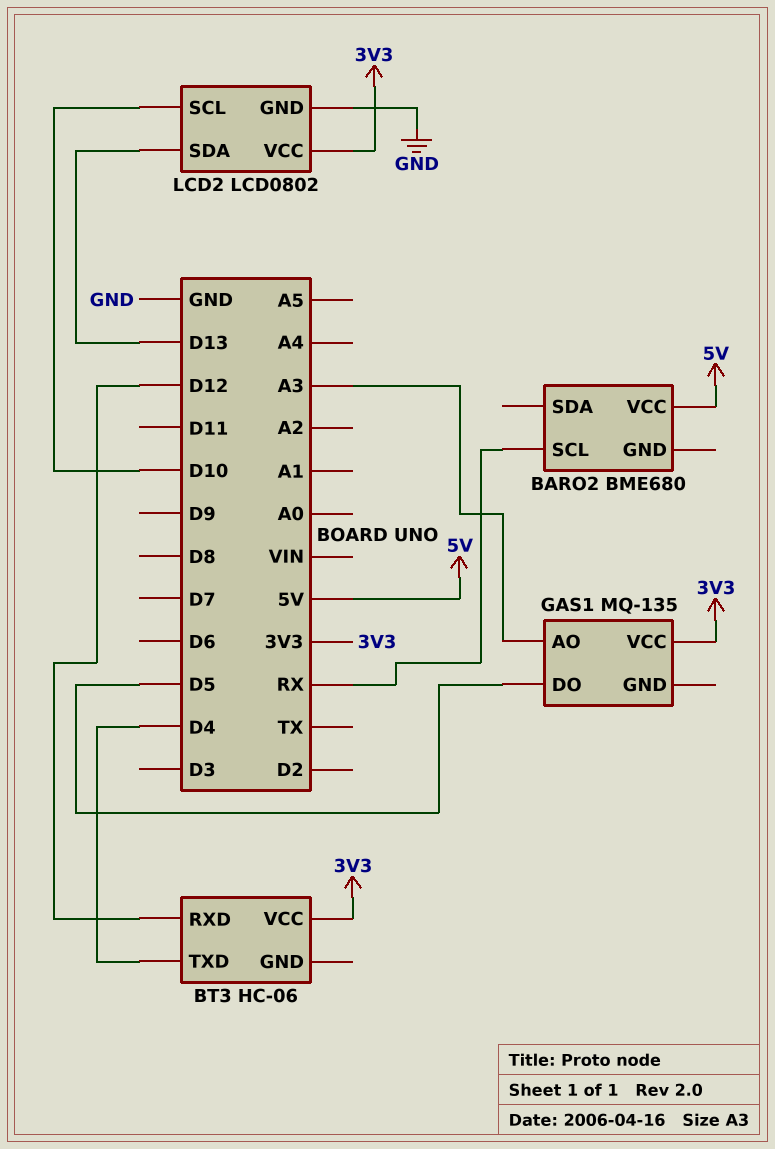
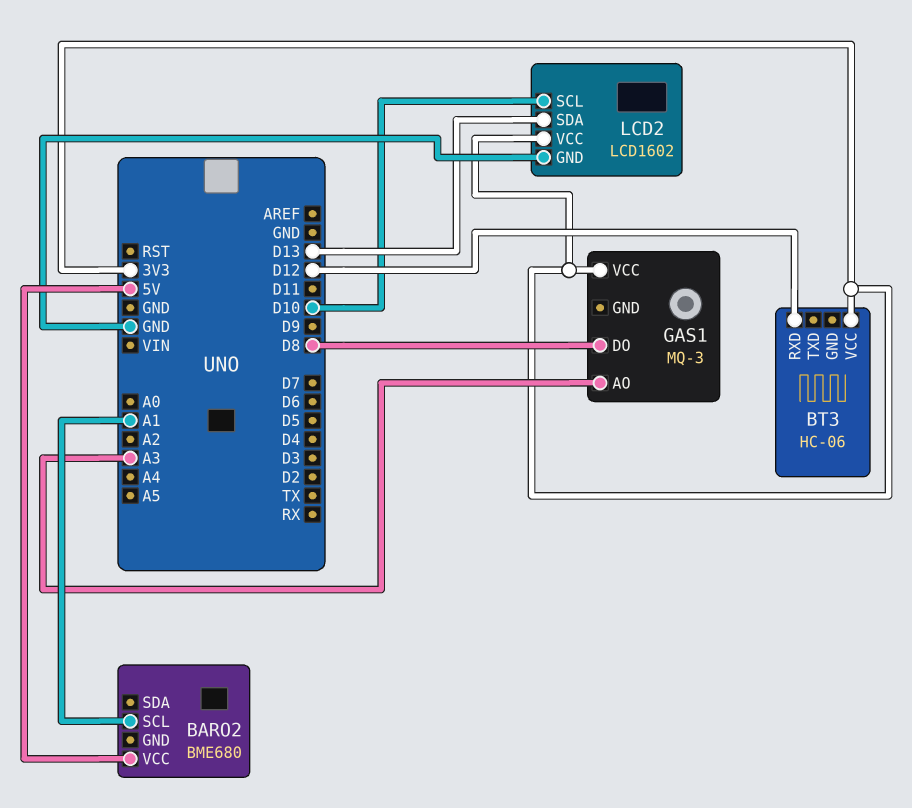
BARO2 pin SCL: RX -> A1
BT3 pin TXD: D4 -> none
GAS1: MQ-135 -> MQ-3
GAS1 pin DO: D5 -> D8
LCD2: LCD0802 -> LCD1602

